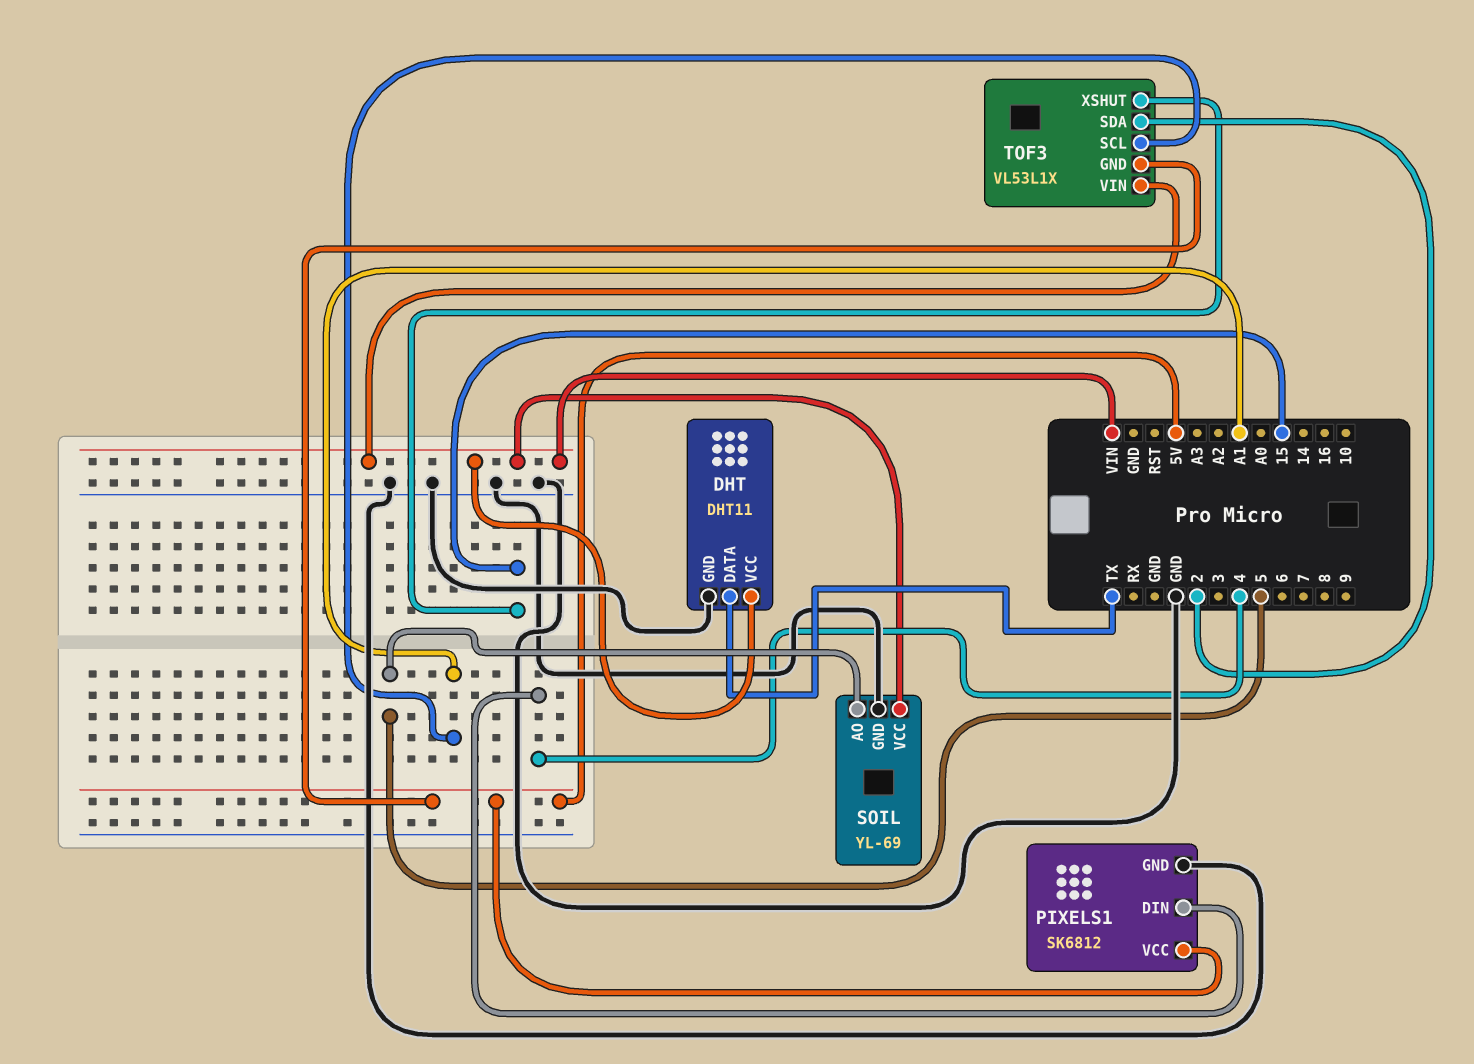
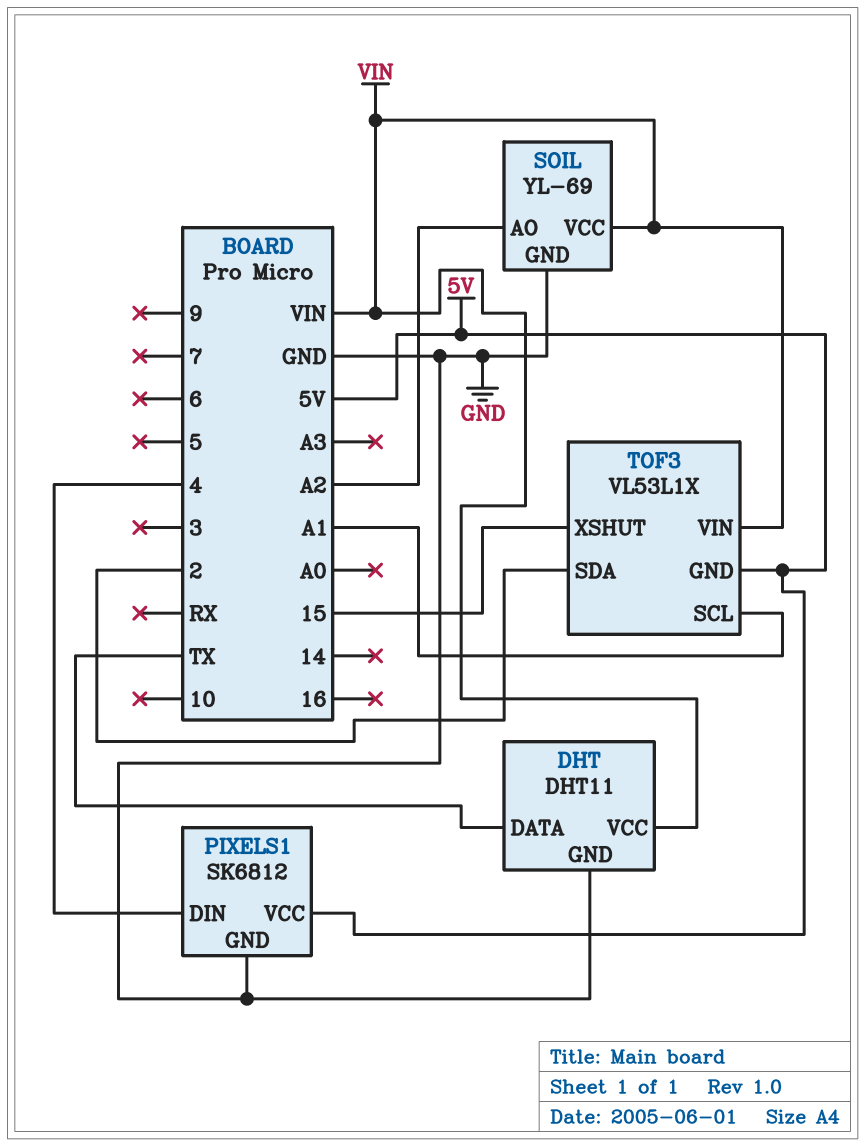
SOIL pin AO: 5 -> A2

